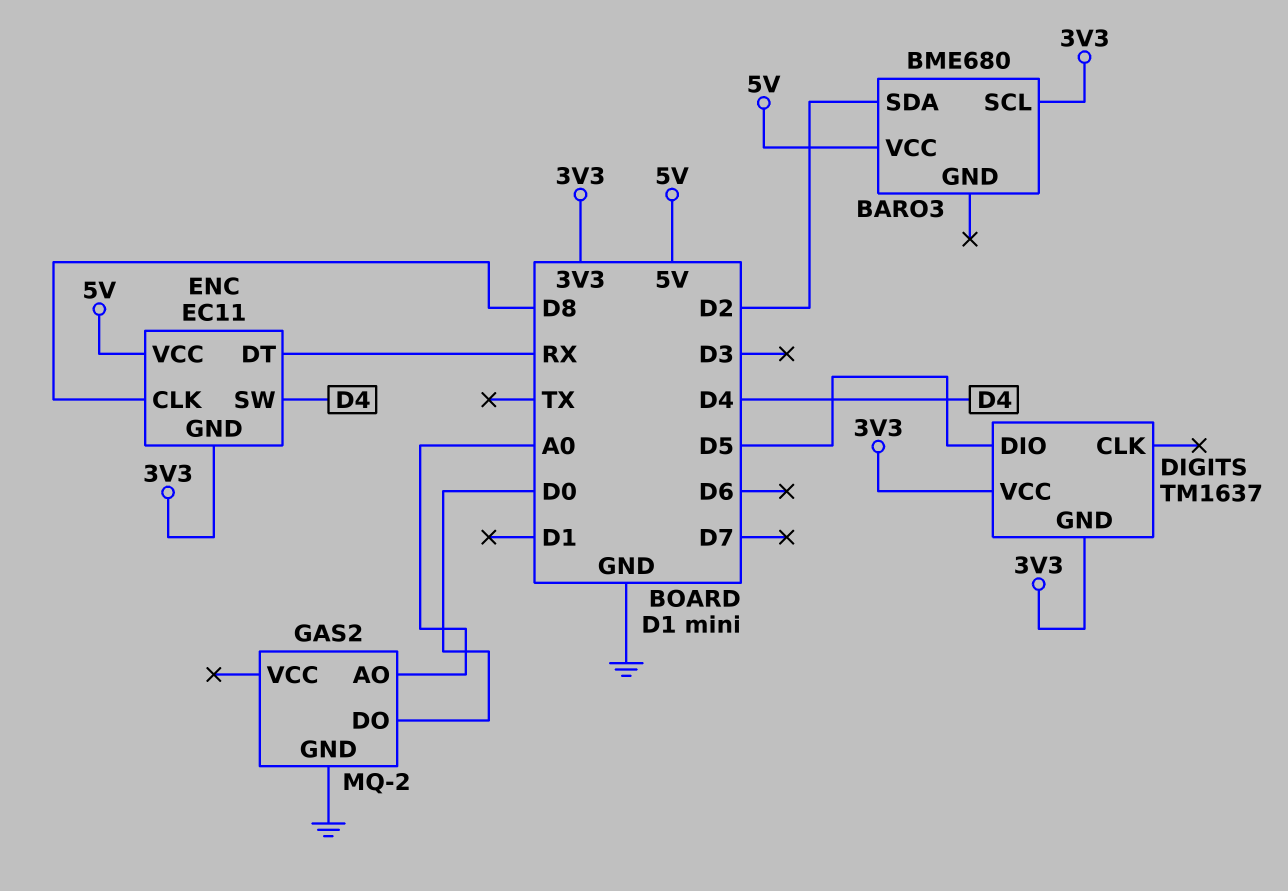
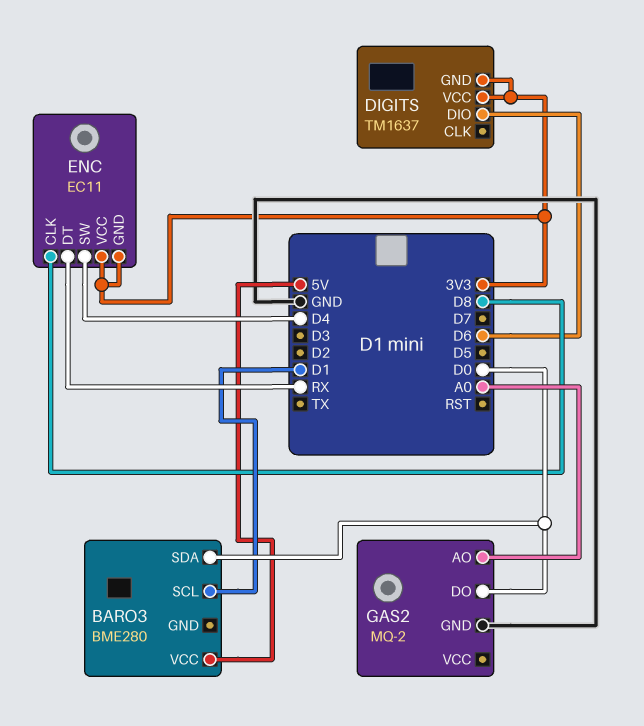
BARO3: BME680 -> BME280
BARO3 pin SCL: 3V3 -> D1
BARO3 pin SDA: D2 -> D0
DIGITS pin DIO: D5 -> D6
ENC pin VCC: 5V -> 3V3

